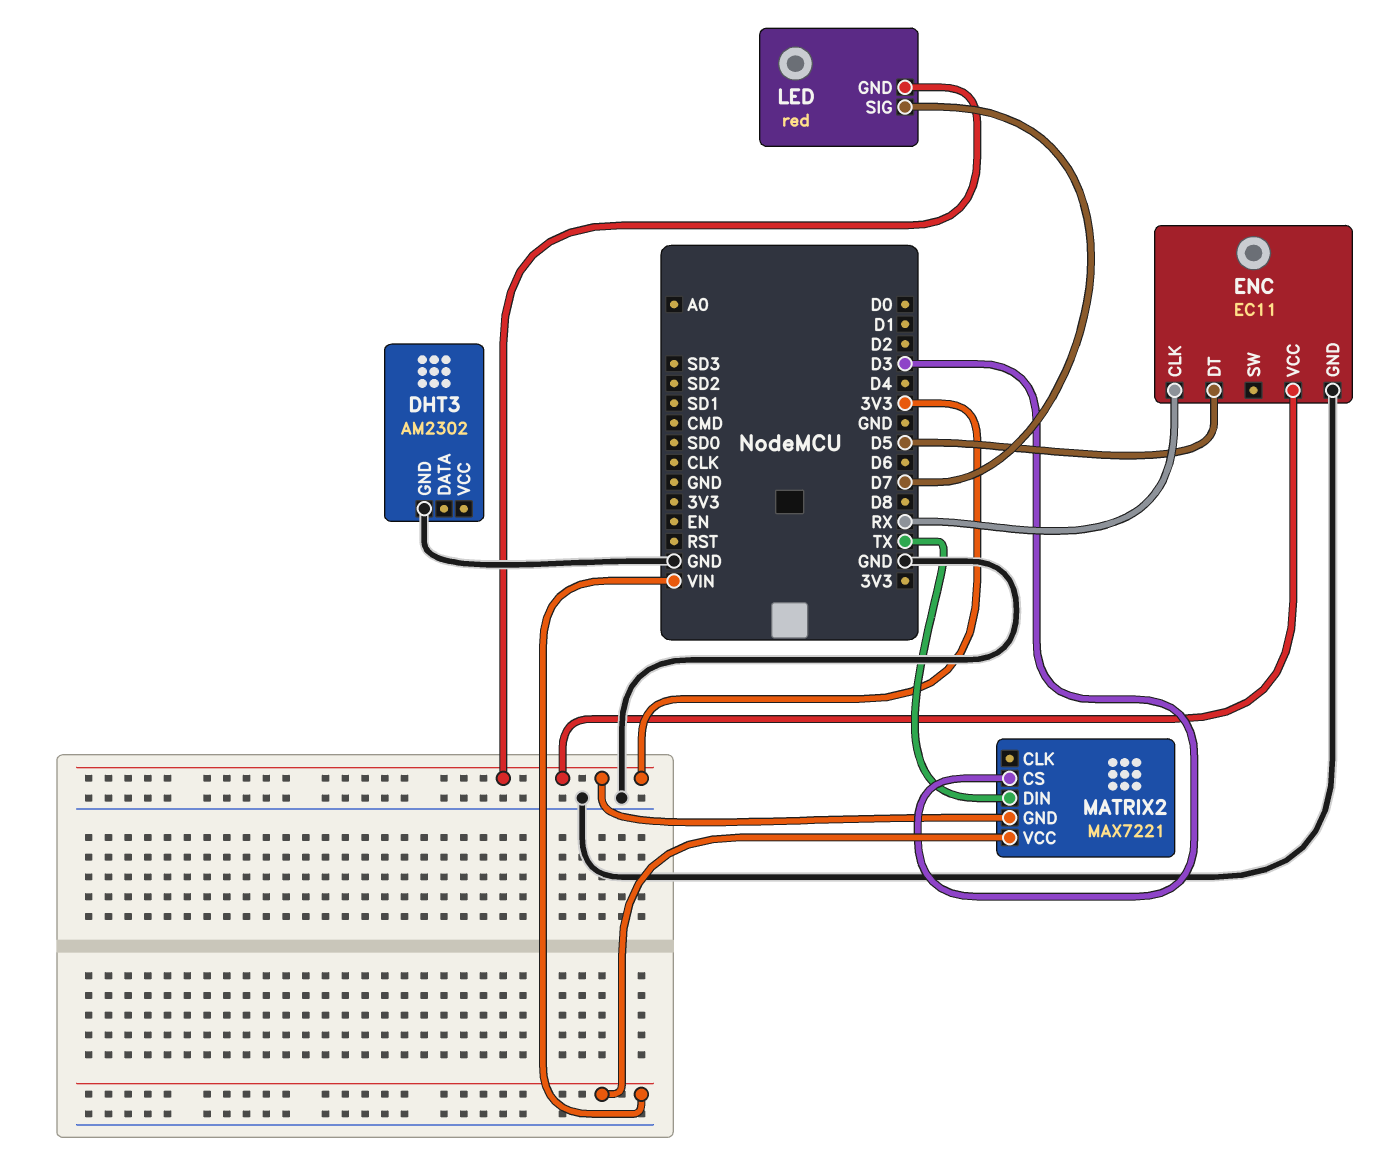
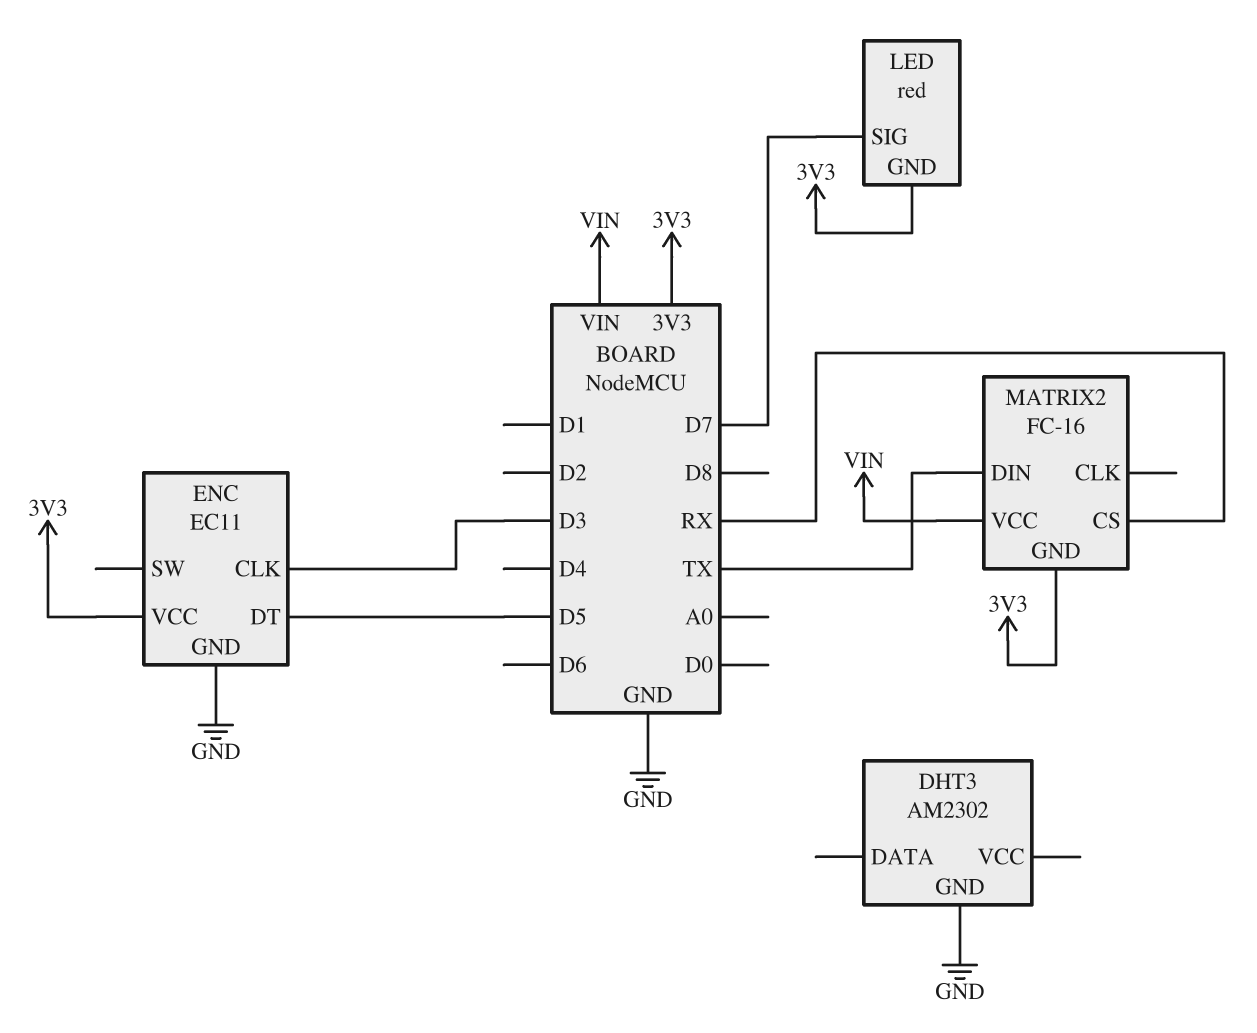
ENC pin CLK: RX -> D3
MATRIX2: MAX7221 -> FC-16
MATRIX2 pin CS: D3 -> RX

